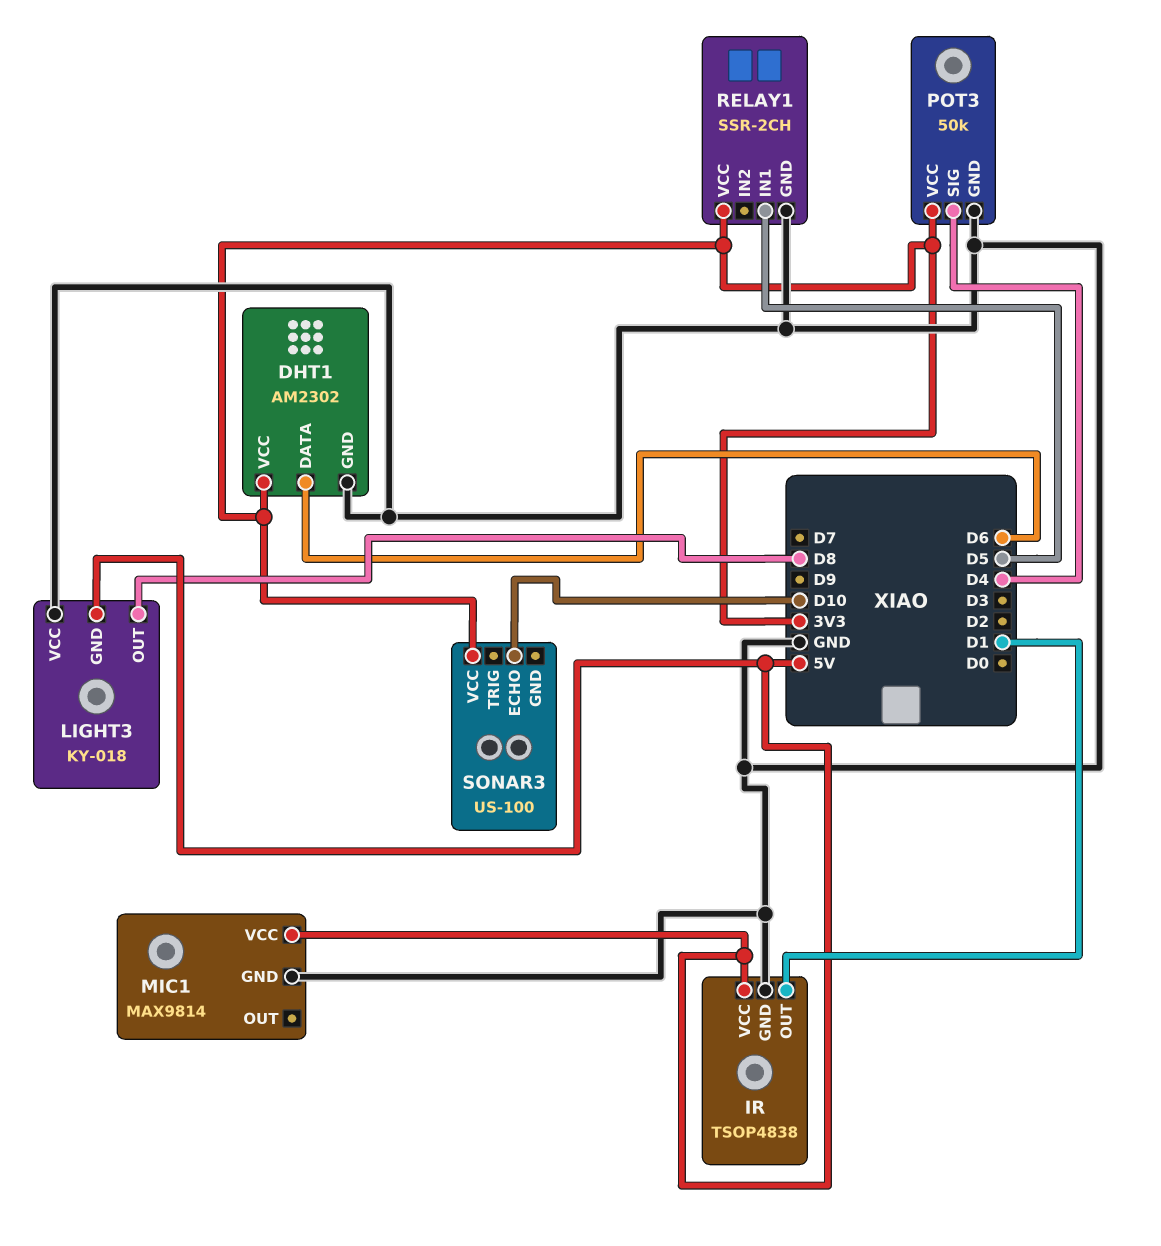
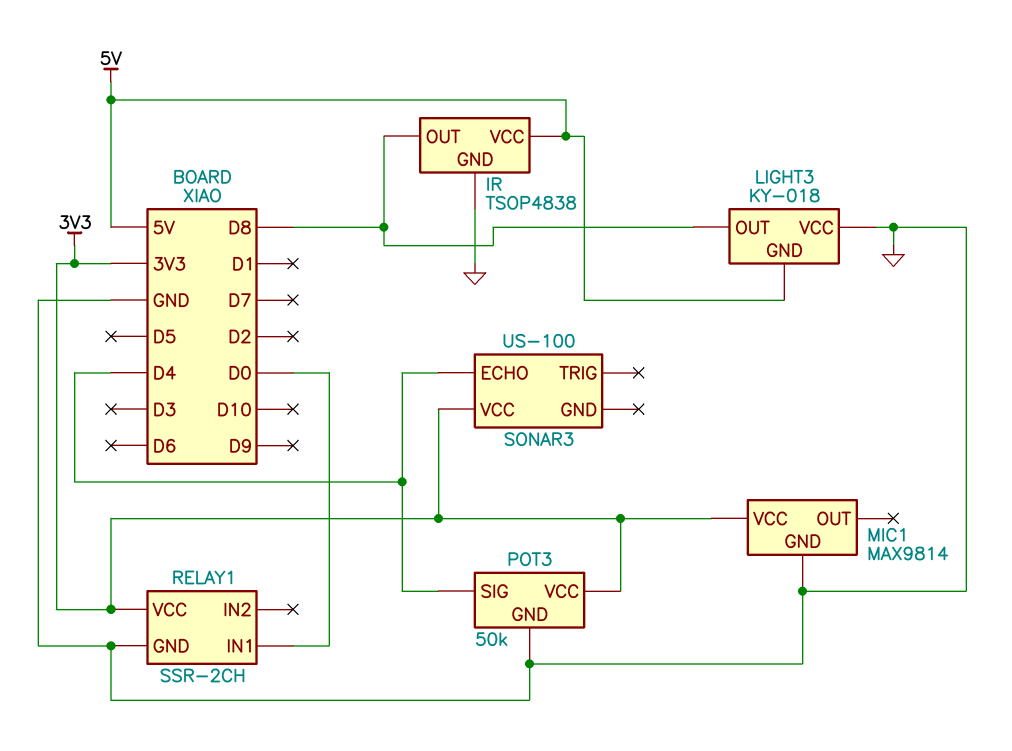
DHT1: AM2302 -> none
DHT1 pin DATA: D6 -> none
DHT1 pin GND: GND -> none
DHT1 pin VCC: 3V3 -> none
IR pin OUT: D1 -> D8
MIC1 pin VCC: 5V -> 3V3
RELAY1 pin IN1: D5 -> D0
SONAR3 pin ECHO: D10 -> D4

